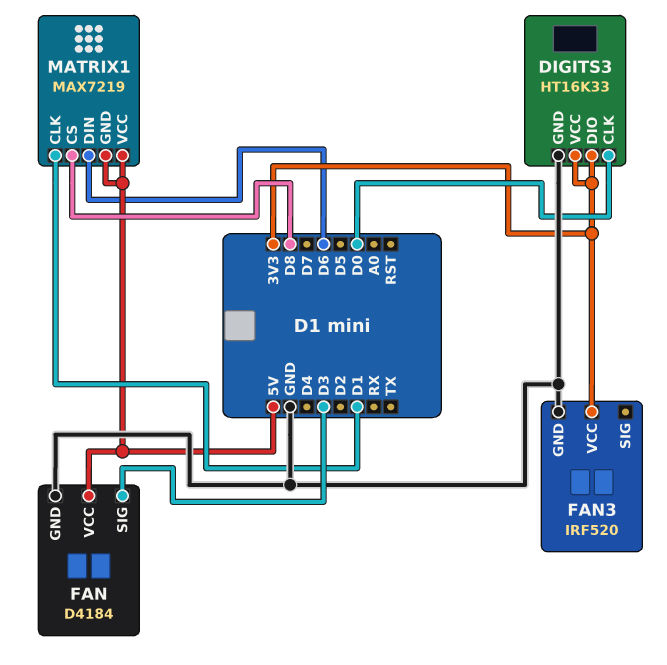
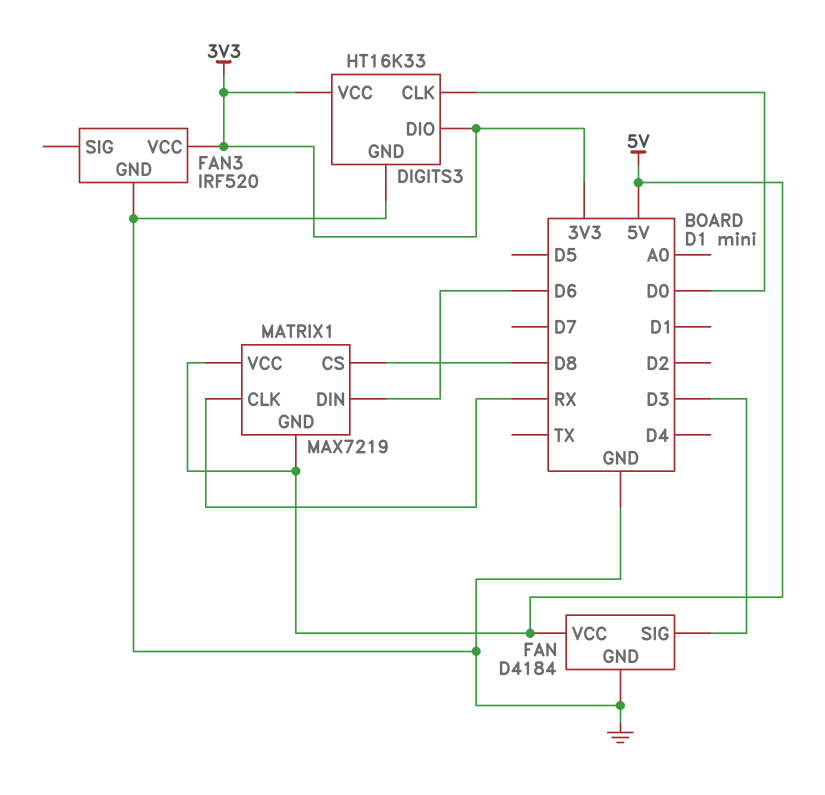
MATRIX1 pin CLK: D1 -> RX

